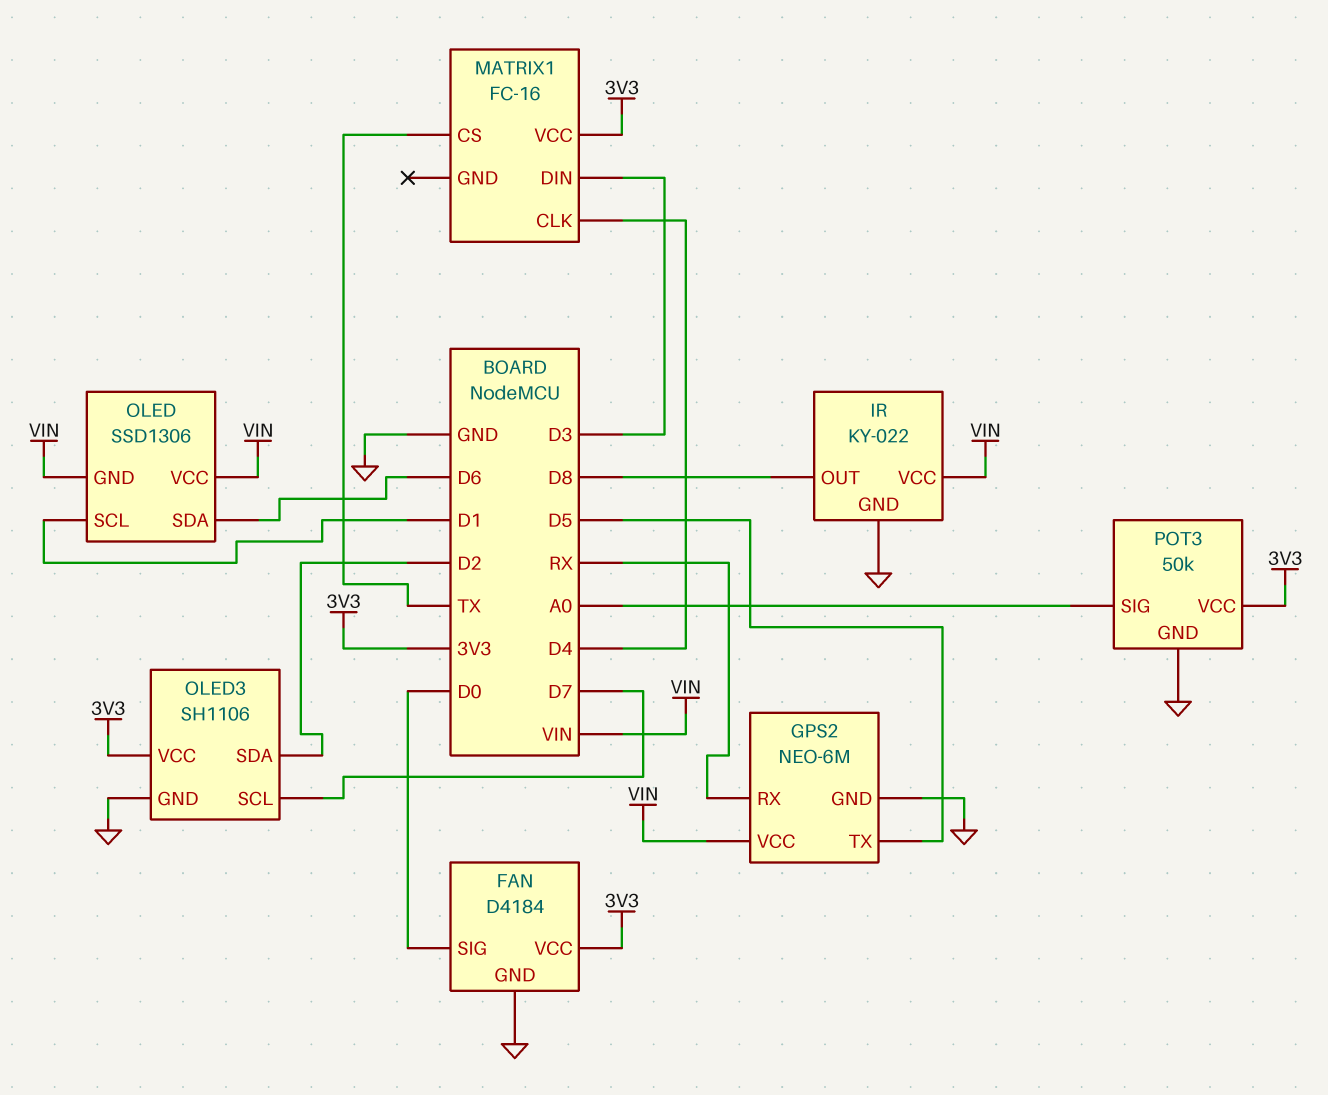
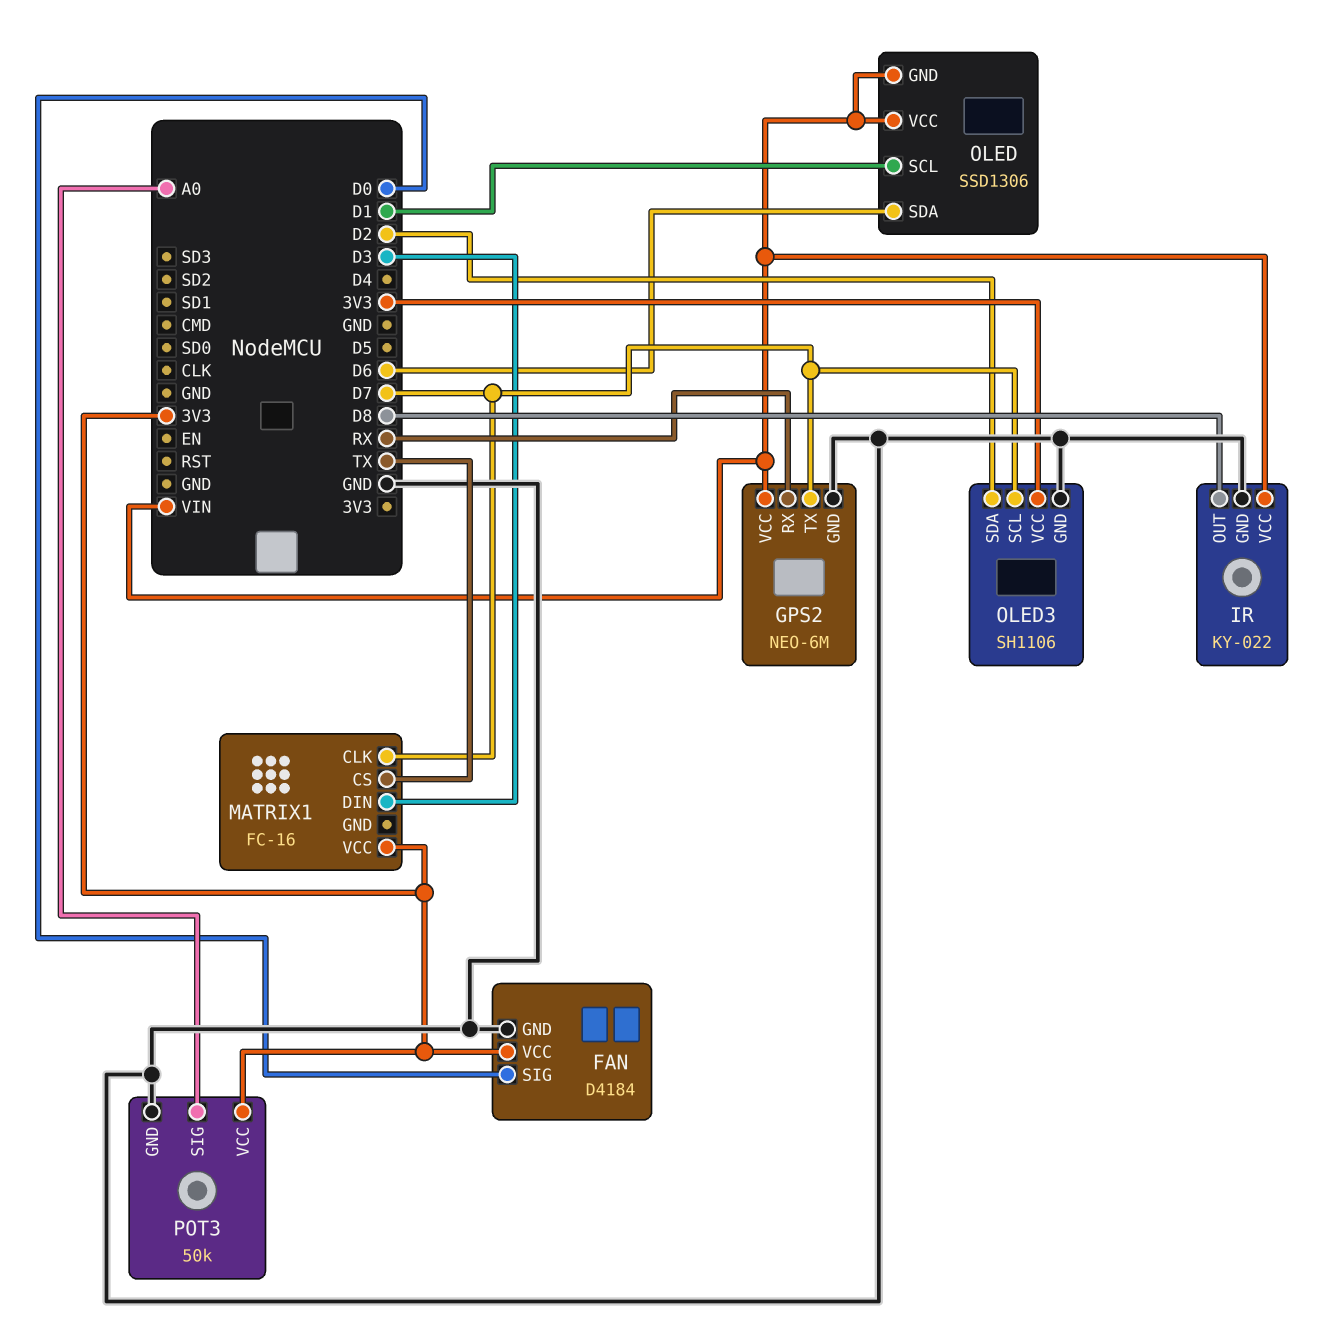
GPS2 pin TX: D5 -> D7
MATRIX1 pin CLK: D4 -> D7

